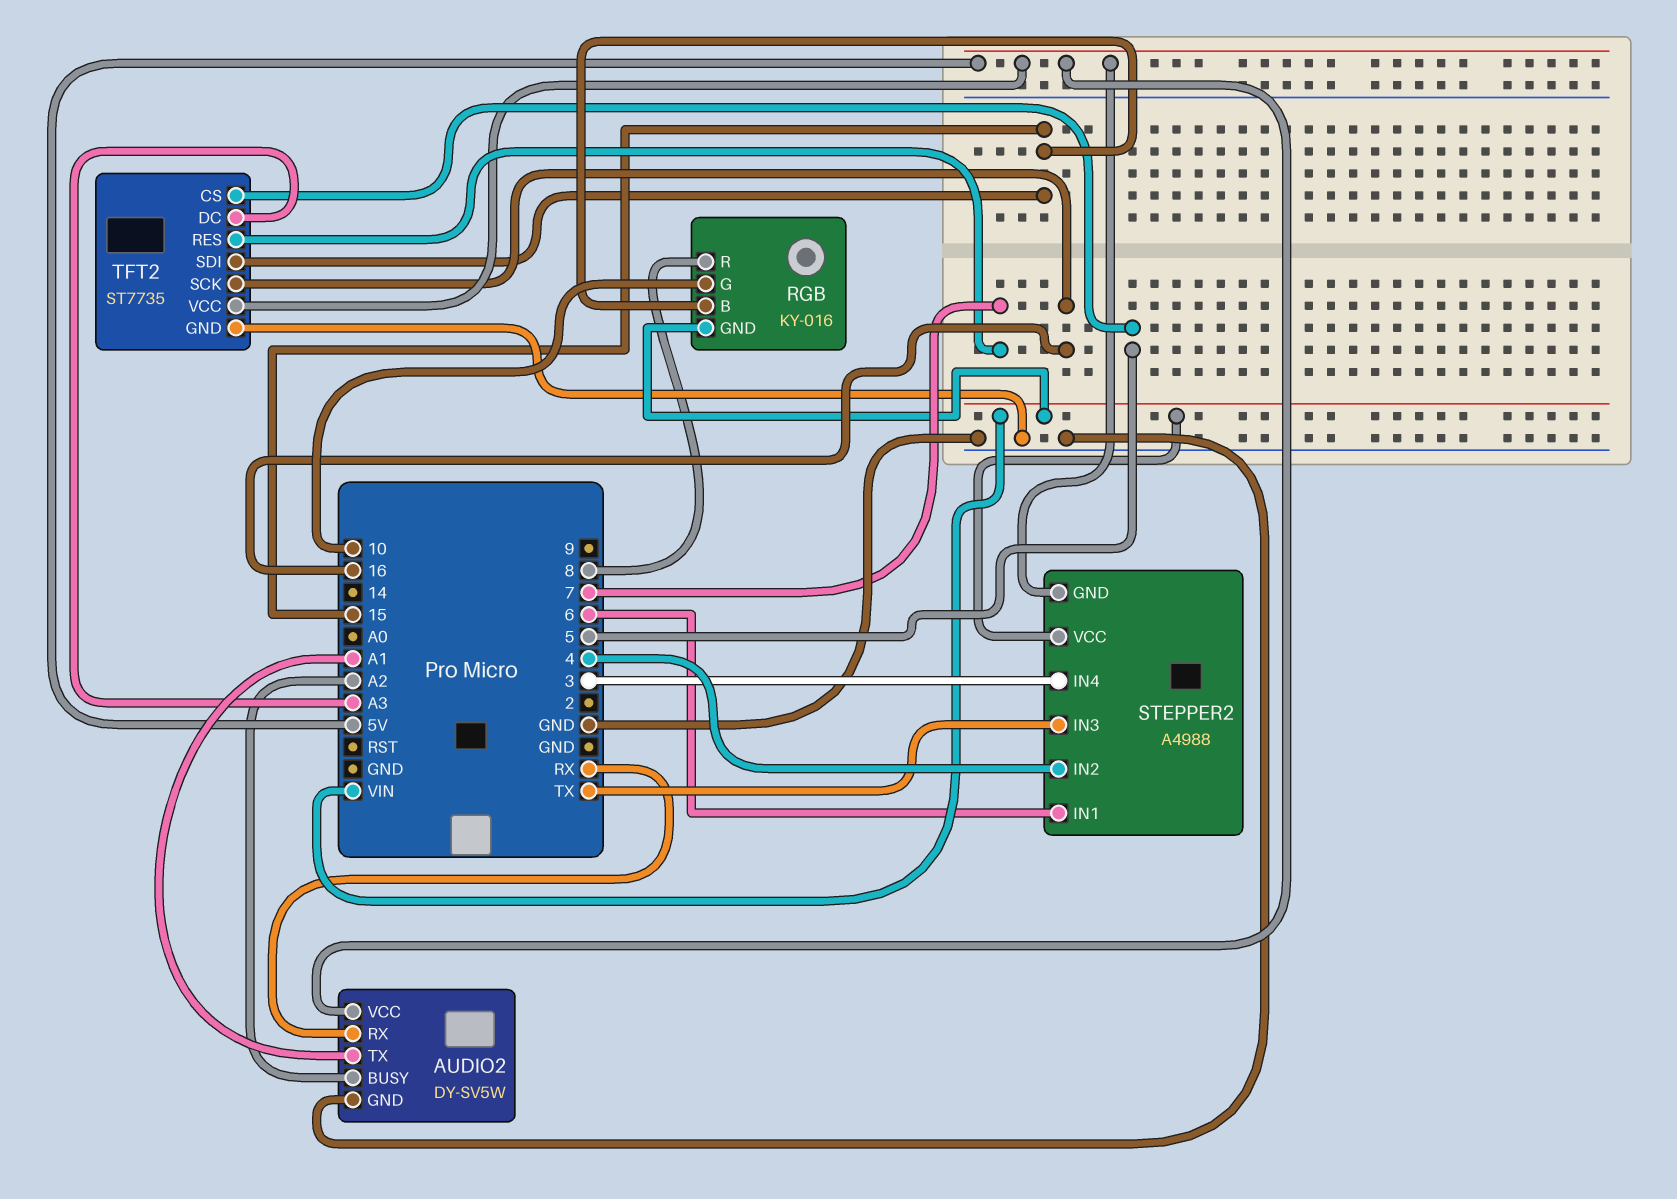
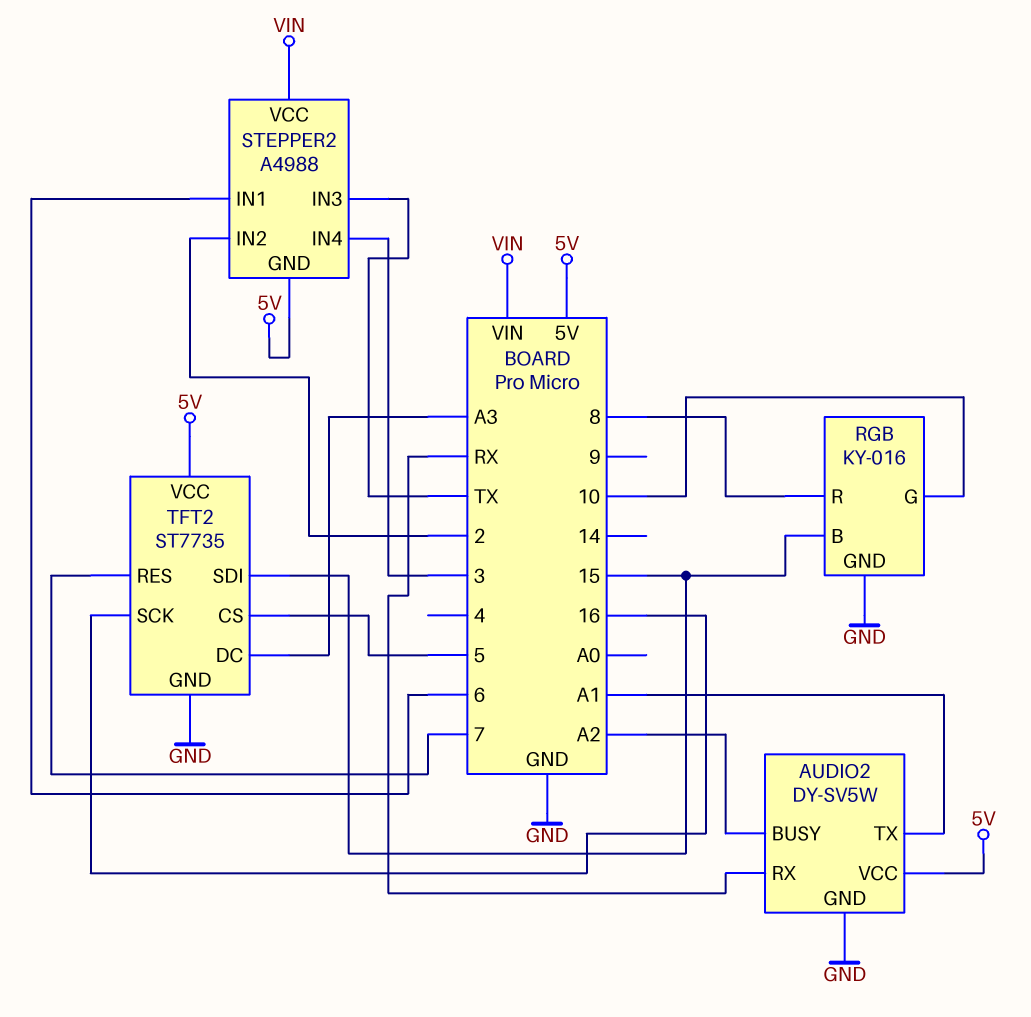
RGB pin GND: VIN -> GND
STEPPER2 pin IN2: 4 -> 2

